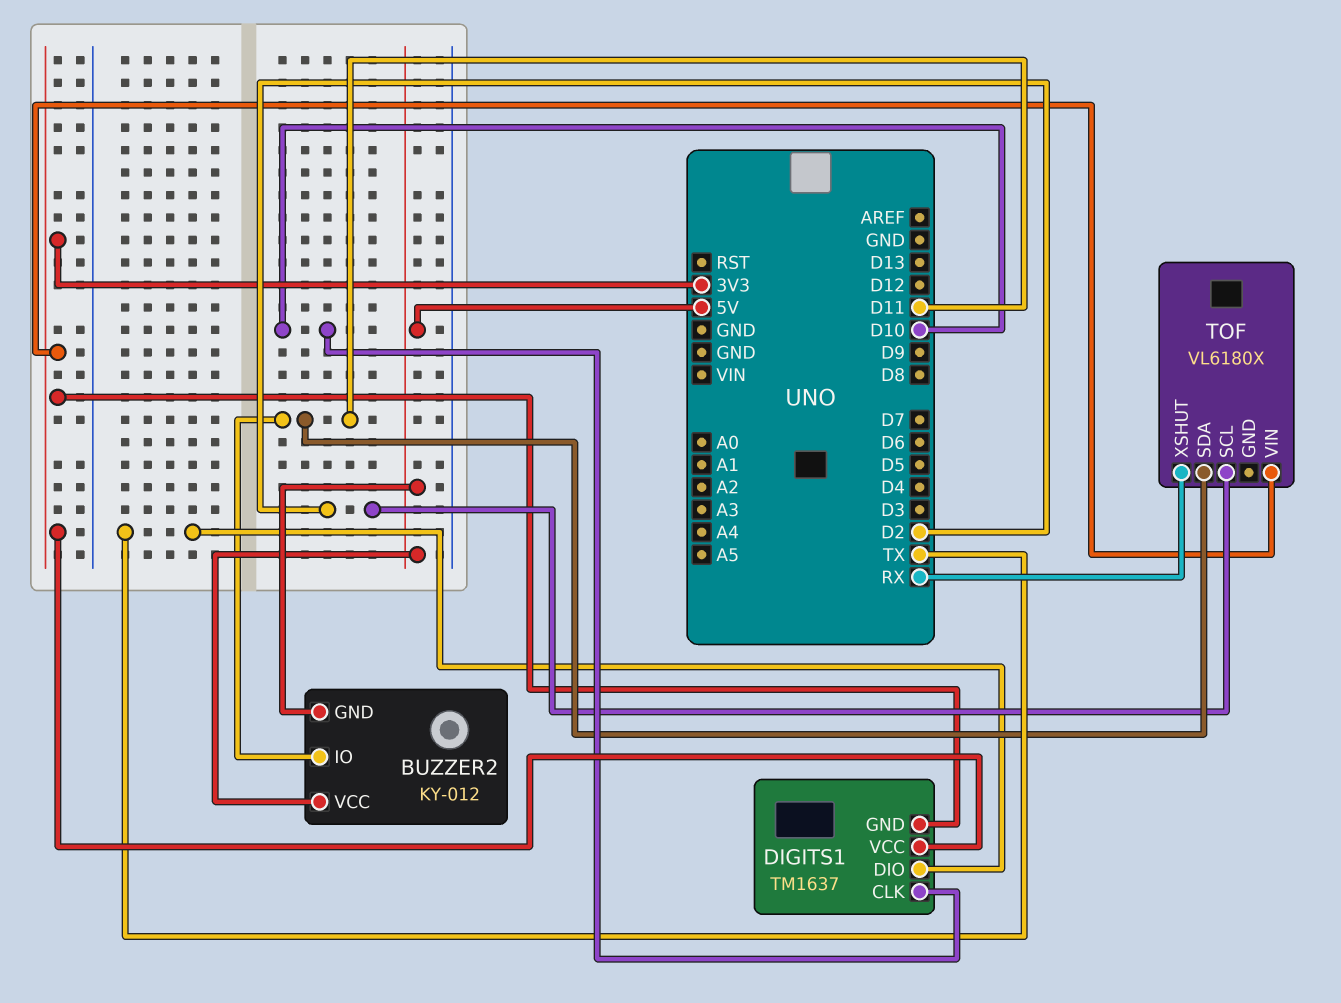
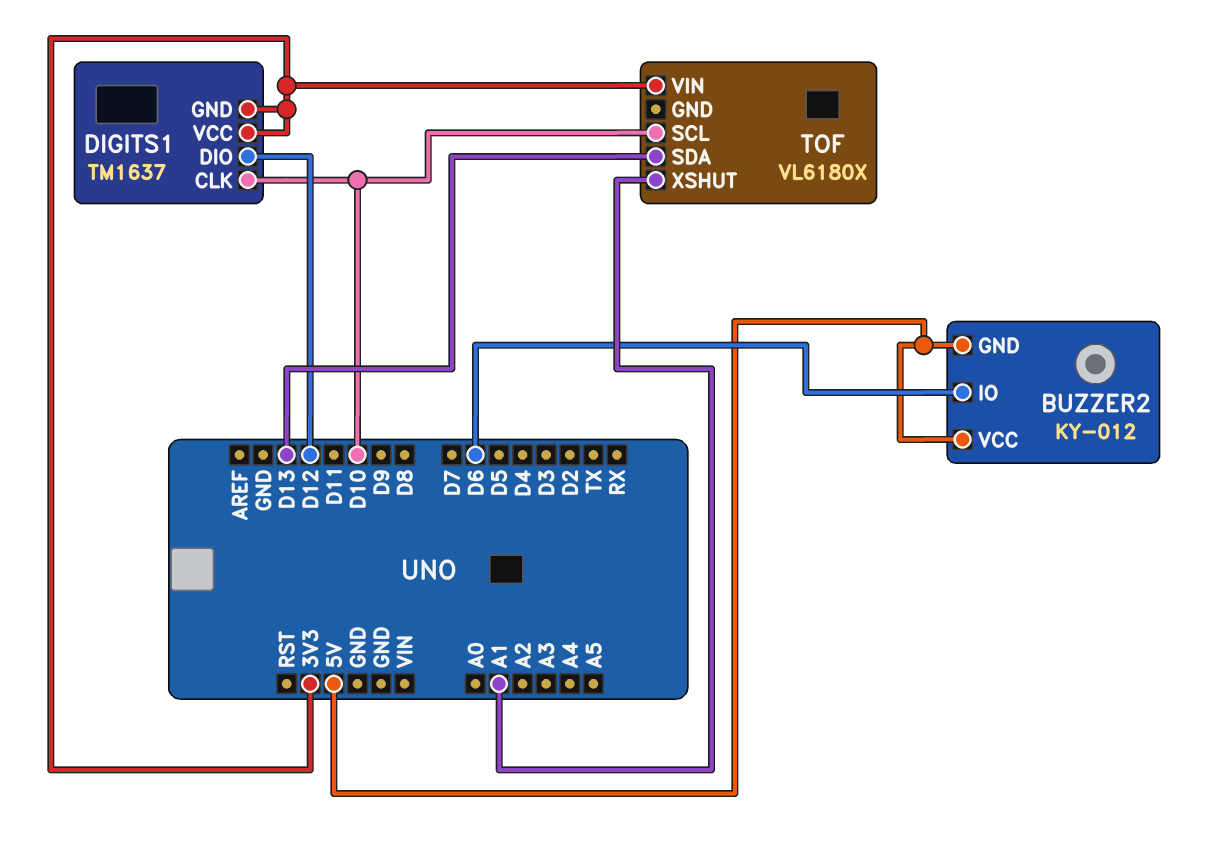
BUZZER2 pin IO: D11 -> D6
DIGITS1 pin DIO: TX -> D12
TOF pin SCL: D2 -> D10
TOF pin SDA: D11 -> D13
TOF pin XSHUT: RX -> A1

